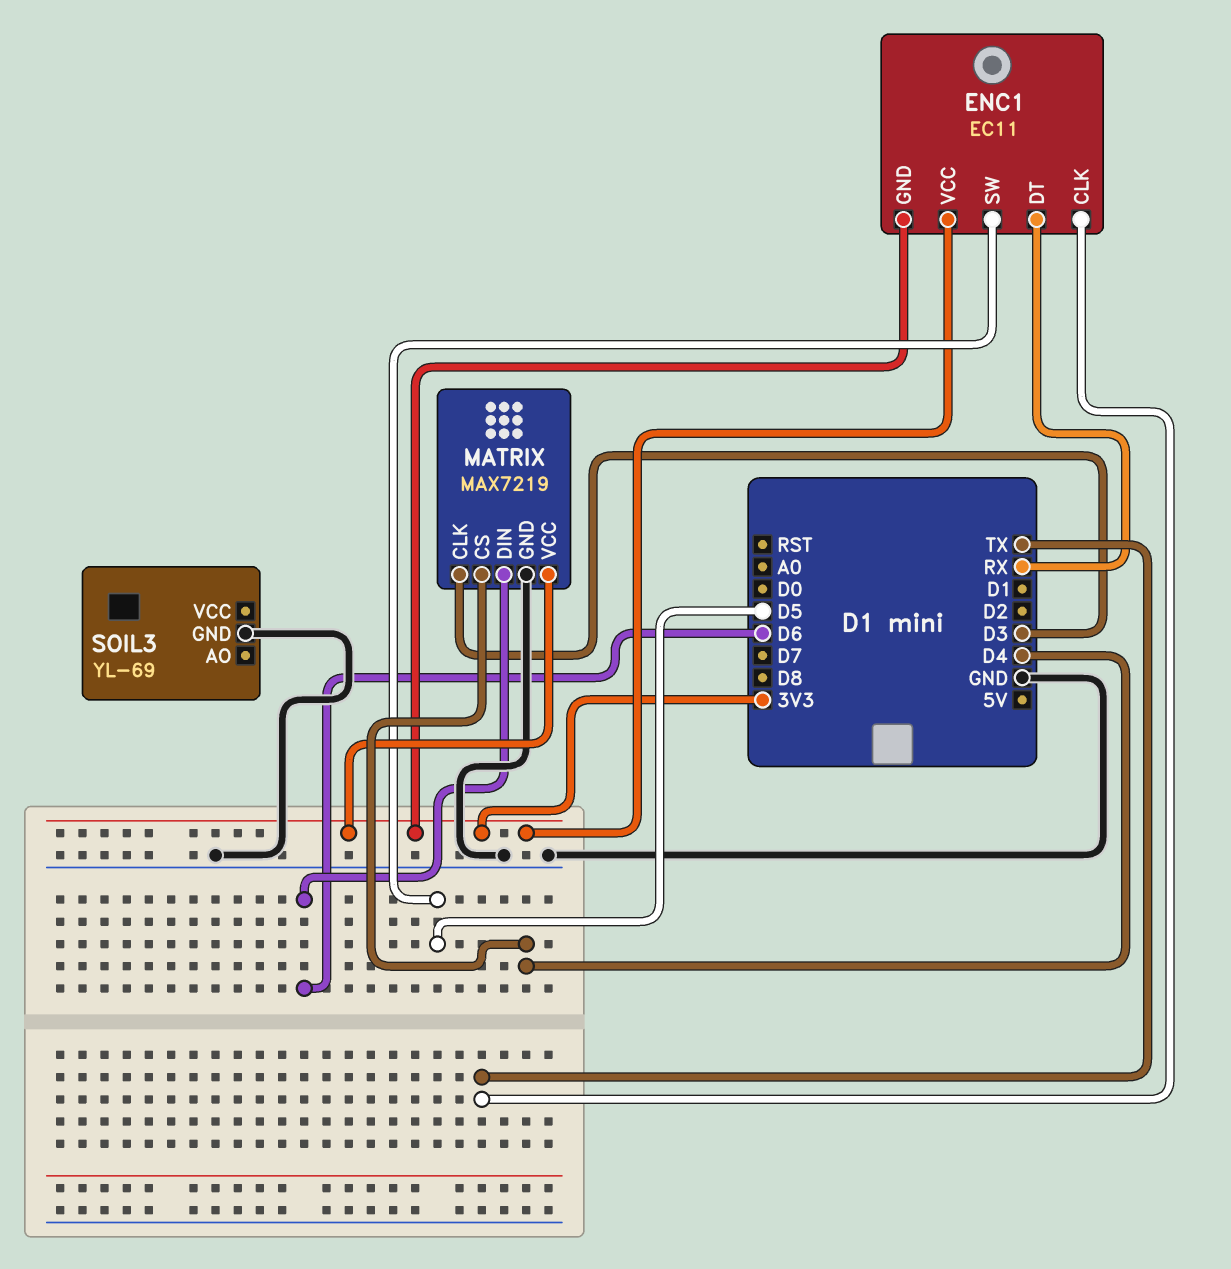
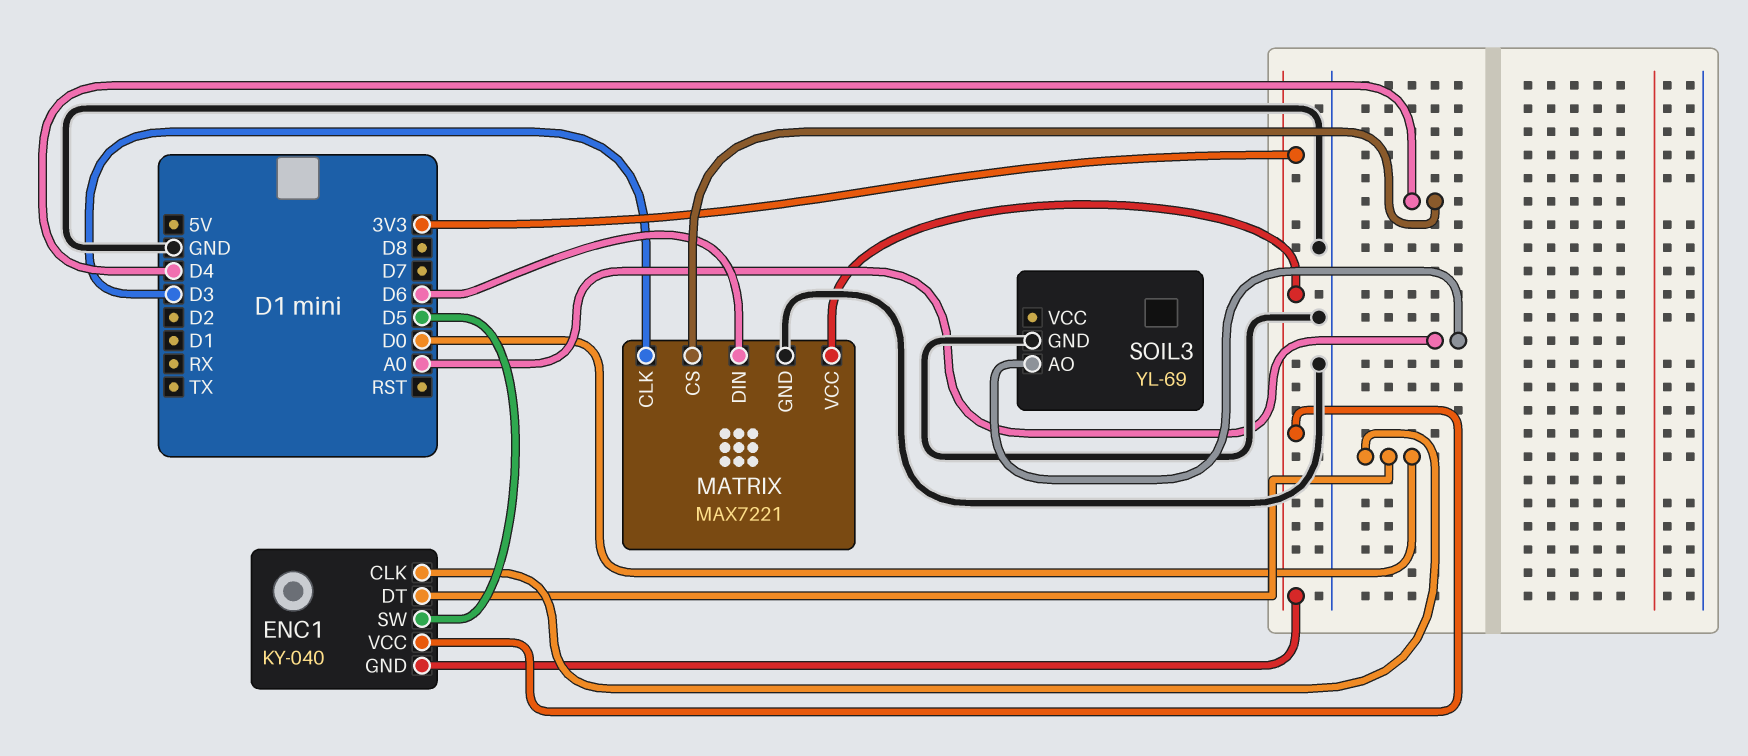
ENC1: EC11 -> KY-040
ENC1 pin CLK: TX -> D0
ENC1 pin DT: RX -> D0
MATRIX: MAX7219 -> MAX7221
SOIL3 pin AO: none -> A0

